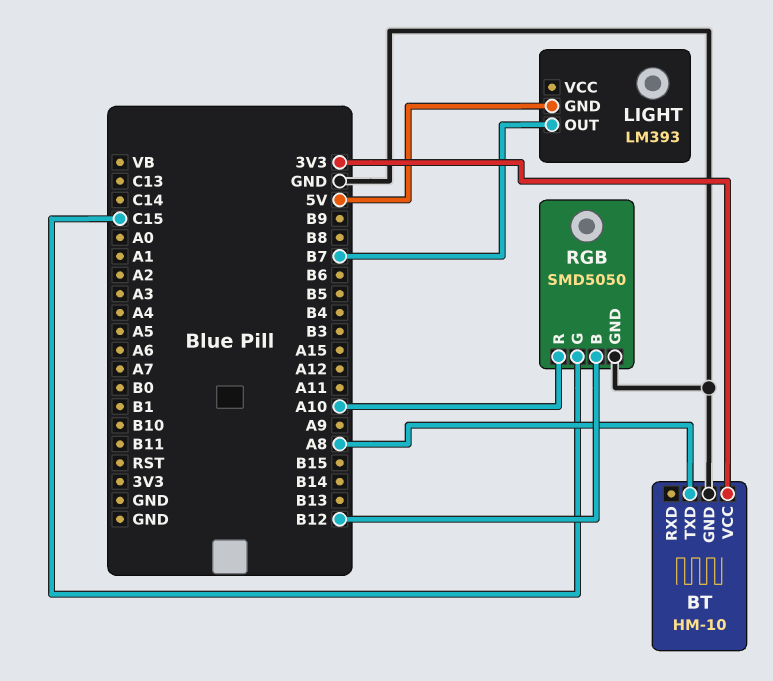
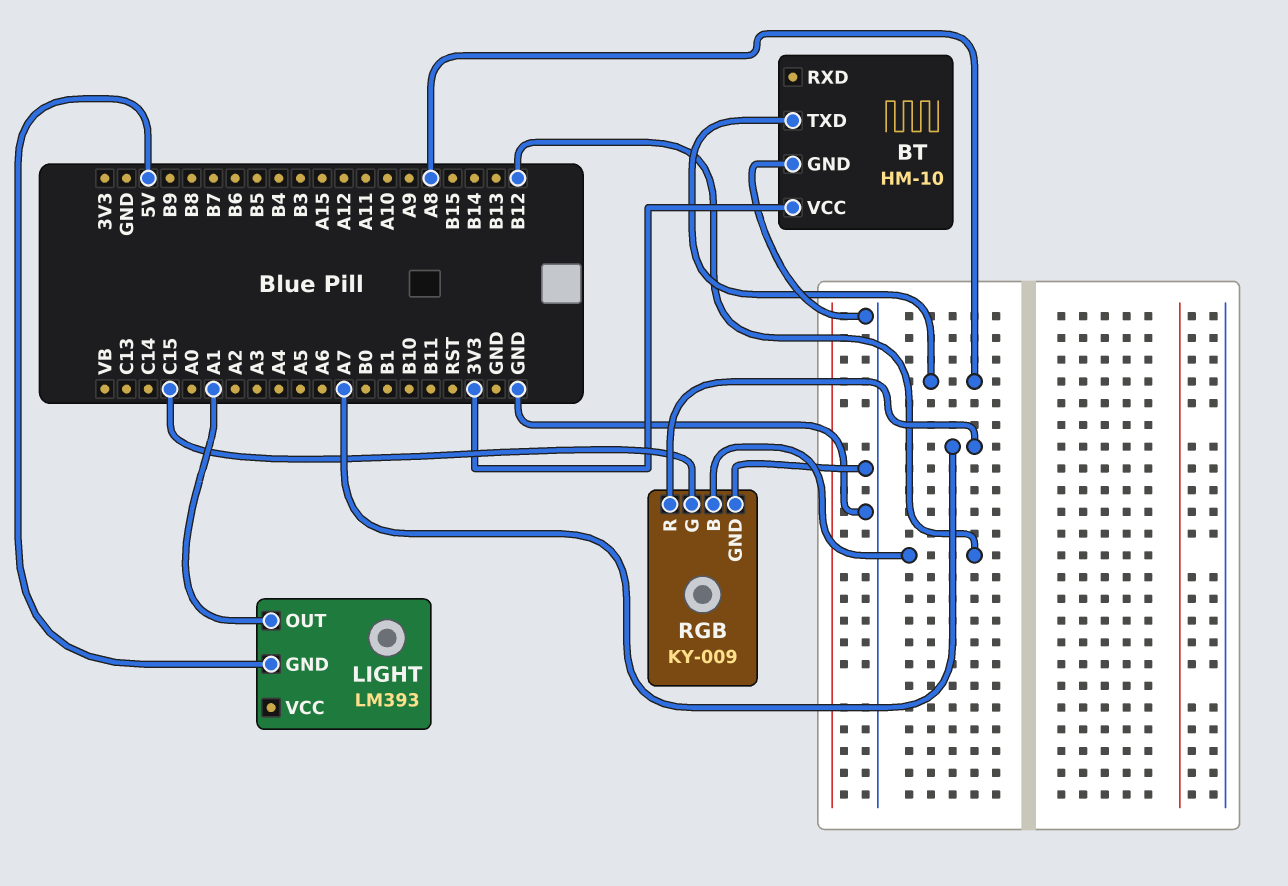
LIGHT pin OUT: B7 -> A1
RGB: SMD5050 -> KY-009
RGB pin R: A10 -> A7

